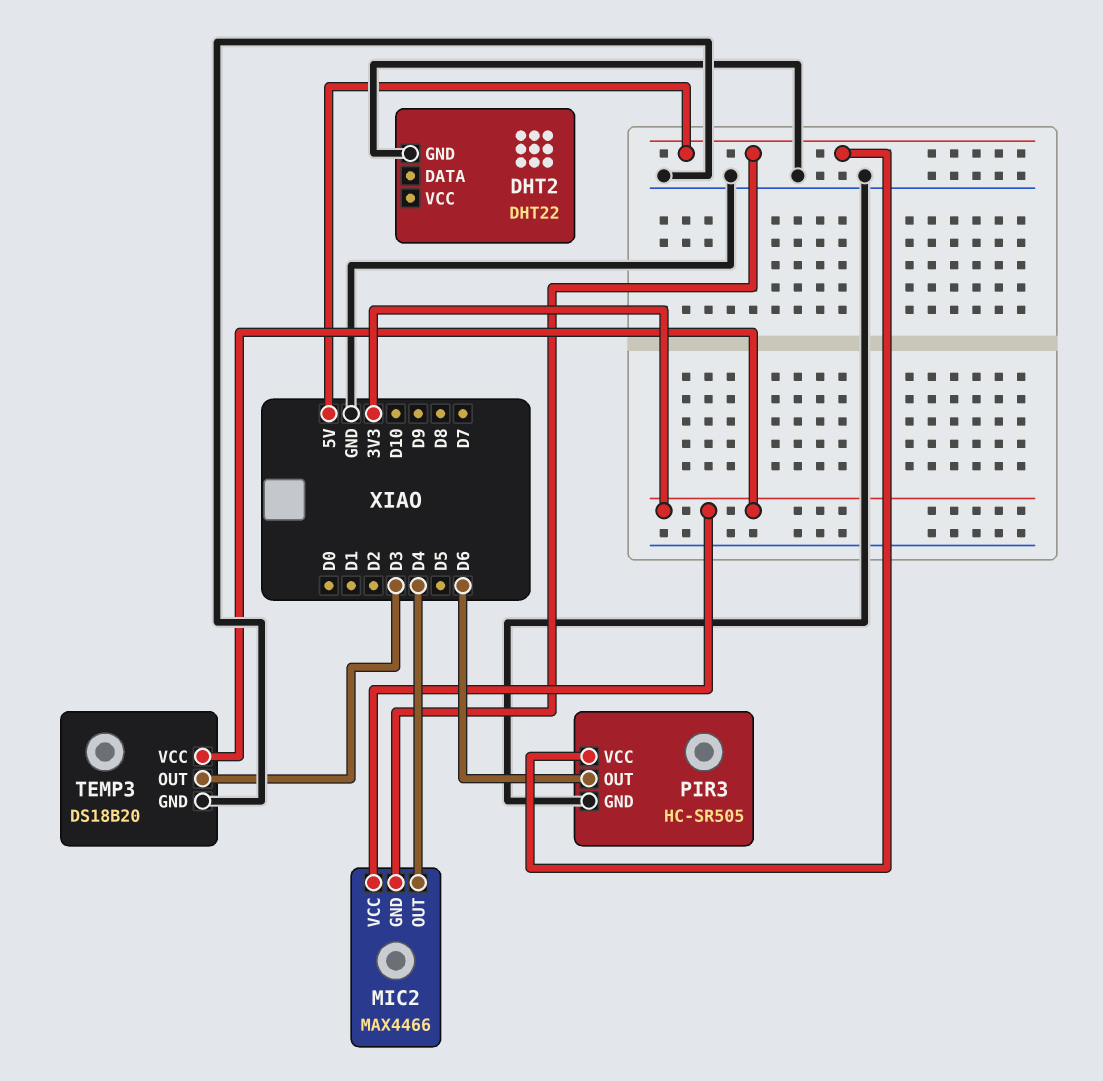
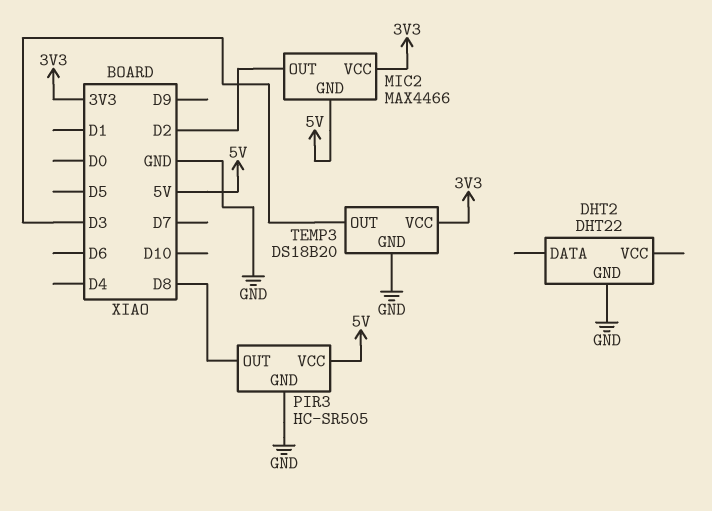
MIC2 pin OUT: D4 -> D2
PIR3 pin OUT: D6 -> D8

